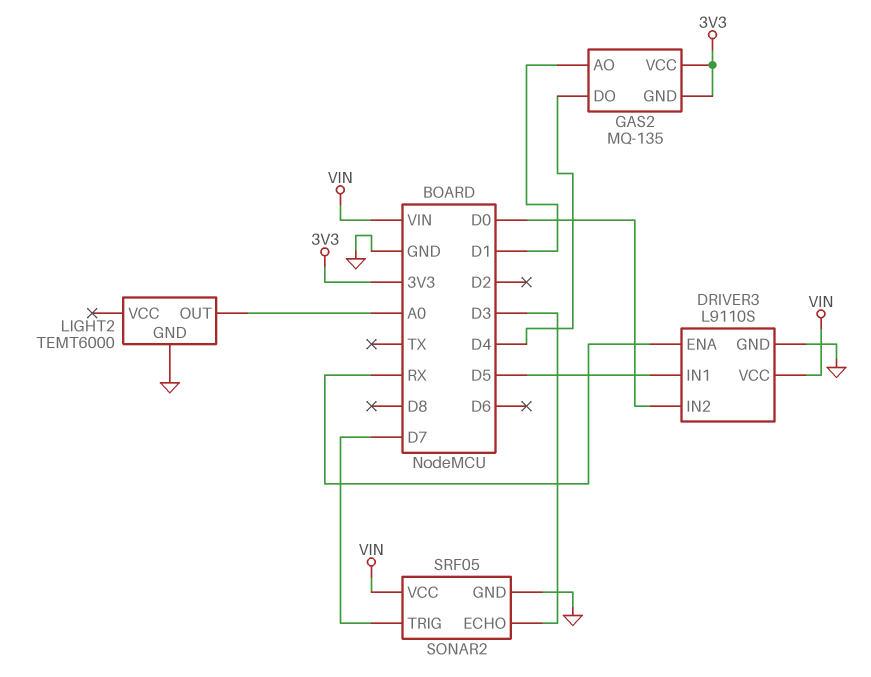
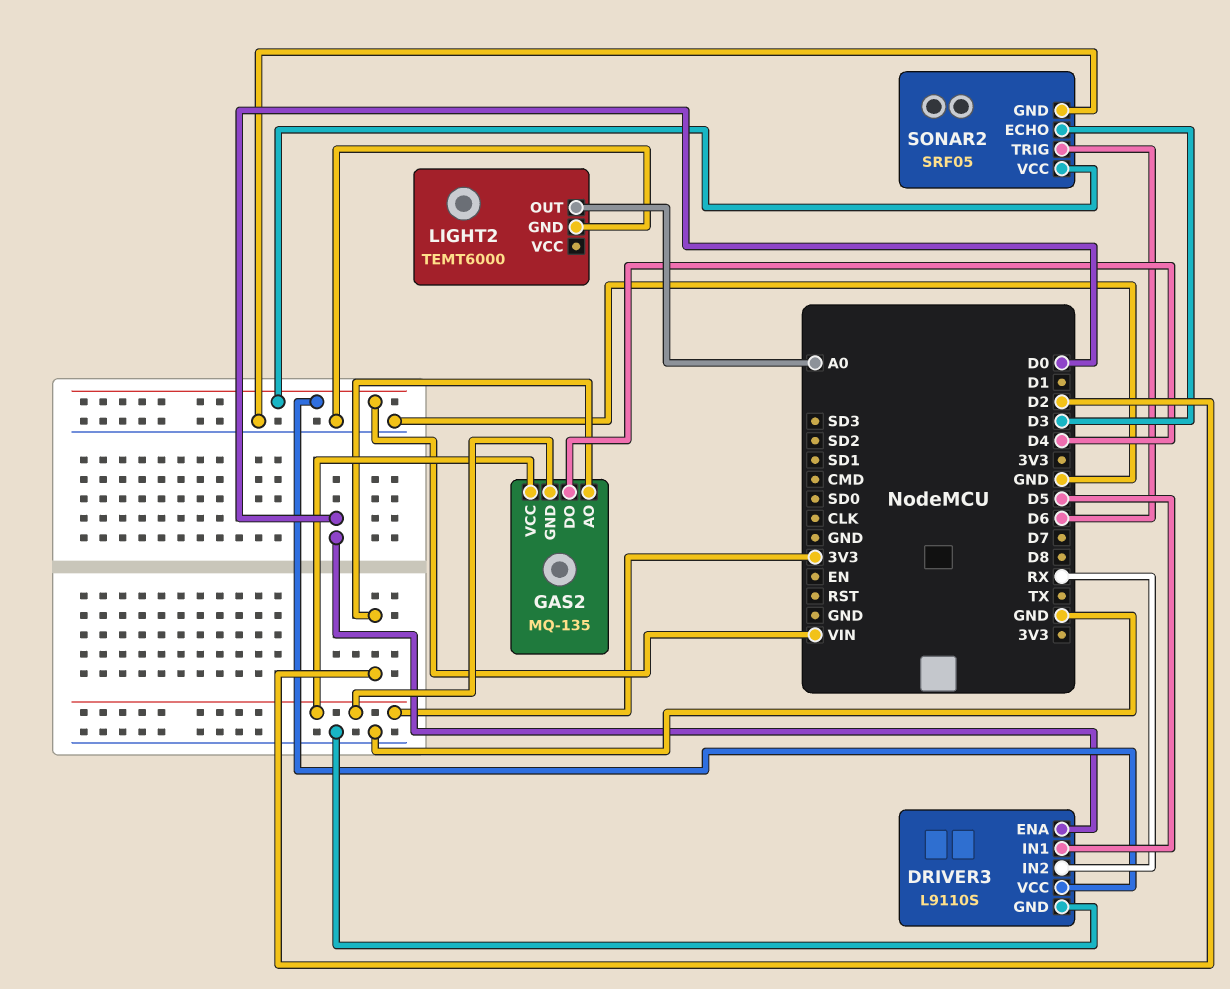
DRIVER3 pin ENA: RX -> D0
DRIVER3 pin IN2: D0 -> RX
GAS2 pin AO: D1 -> D2
SONAR2 pin TRIG: D7 -> D6

